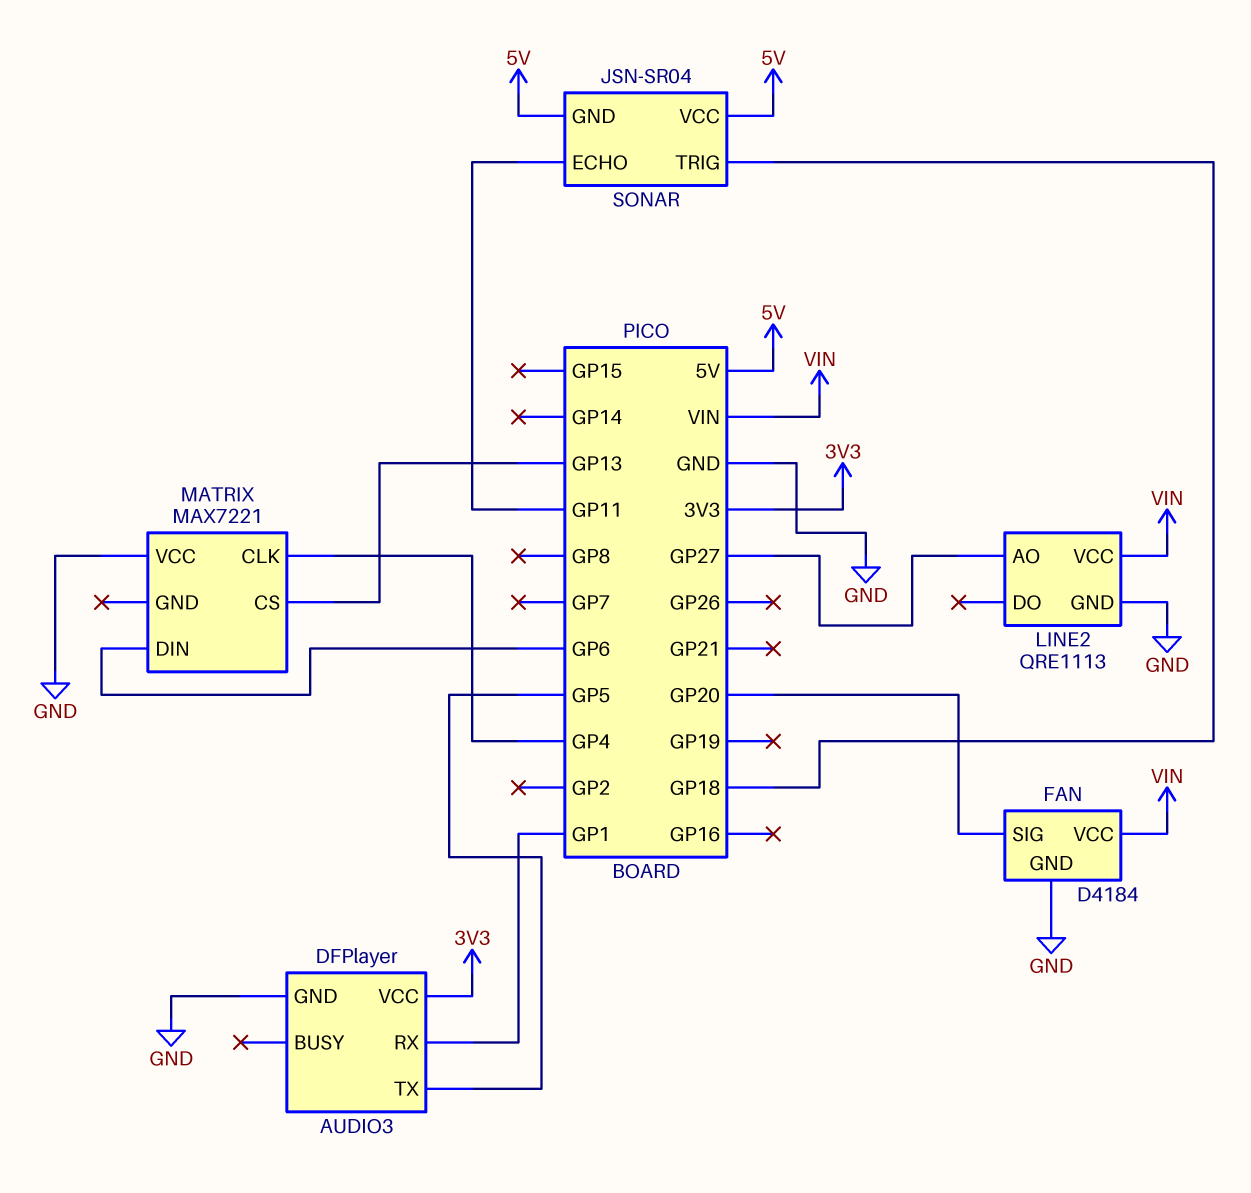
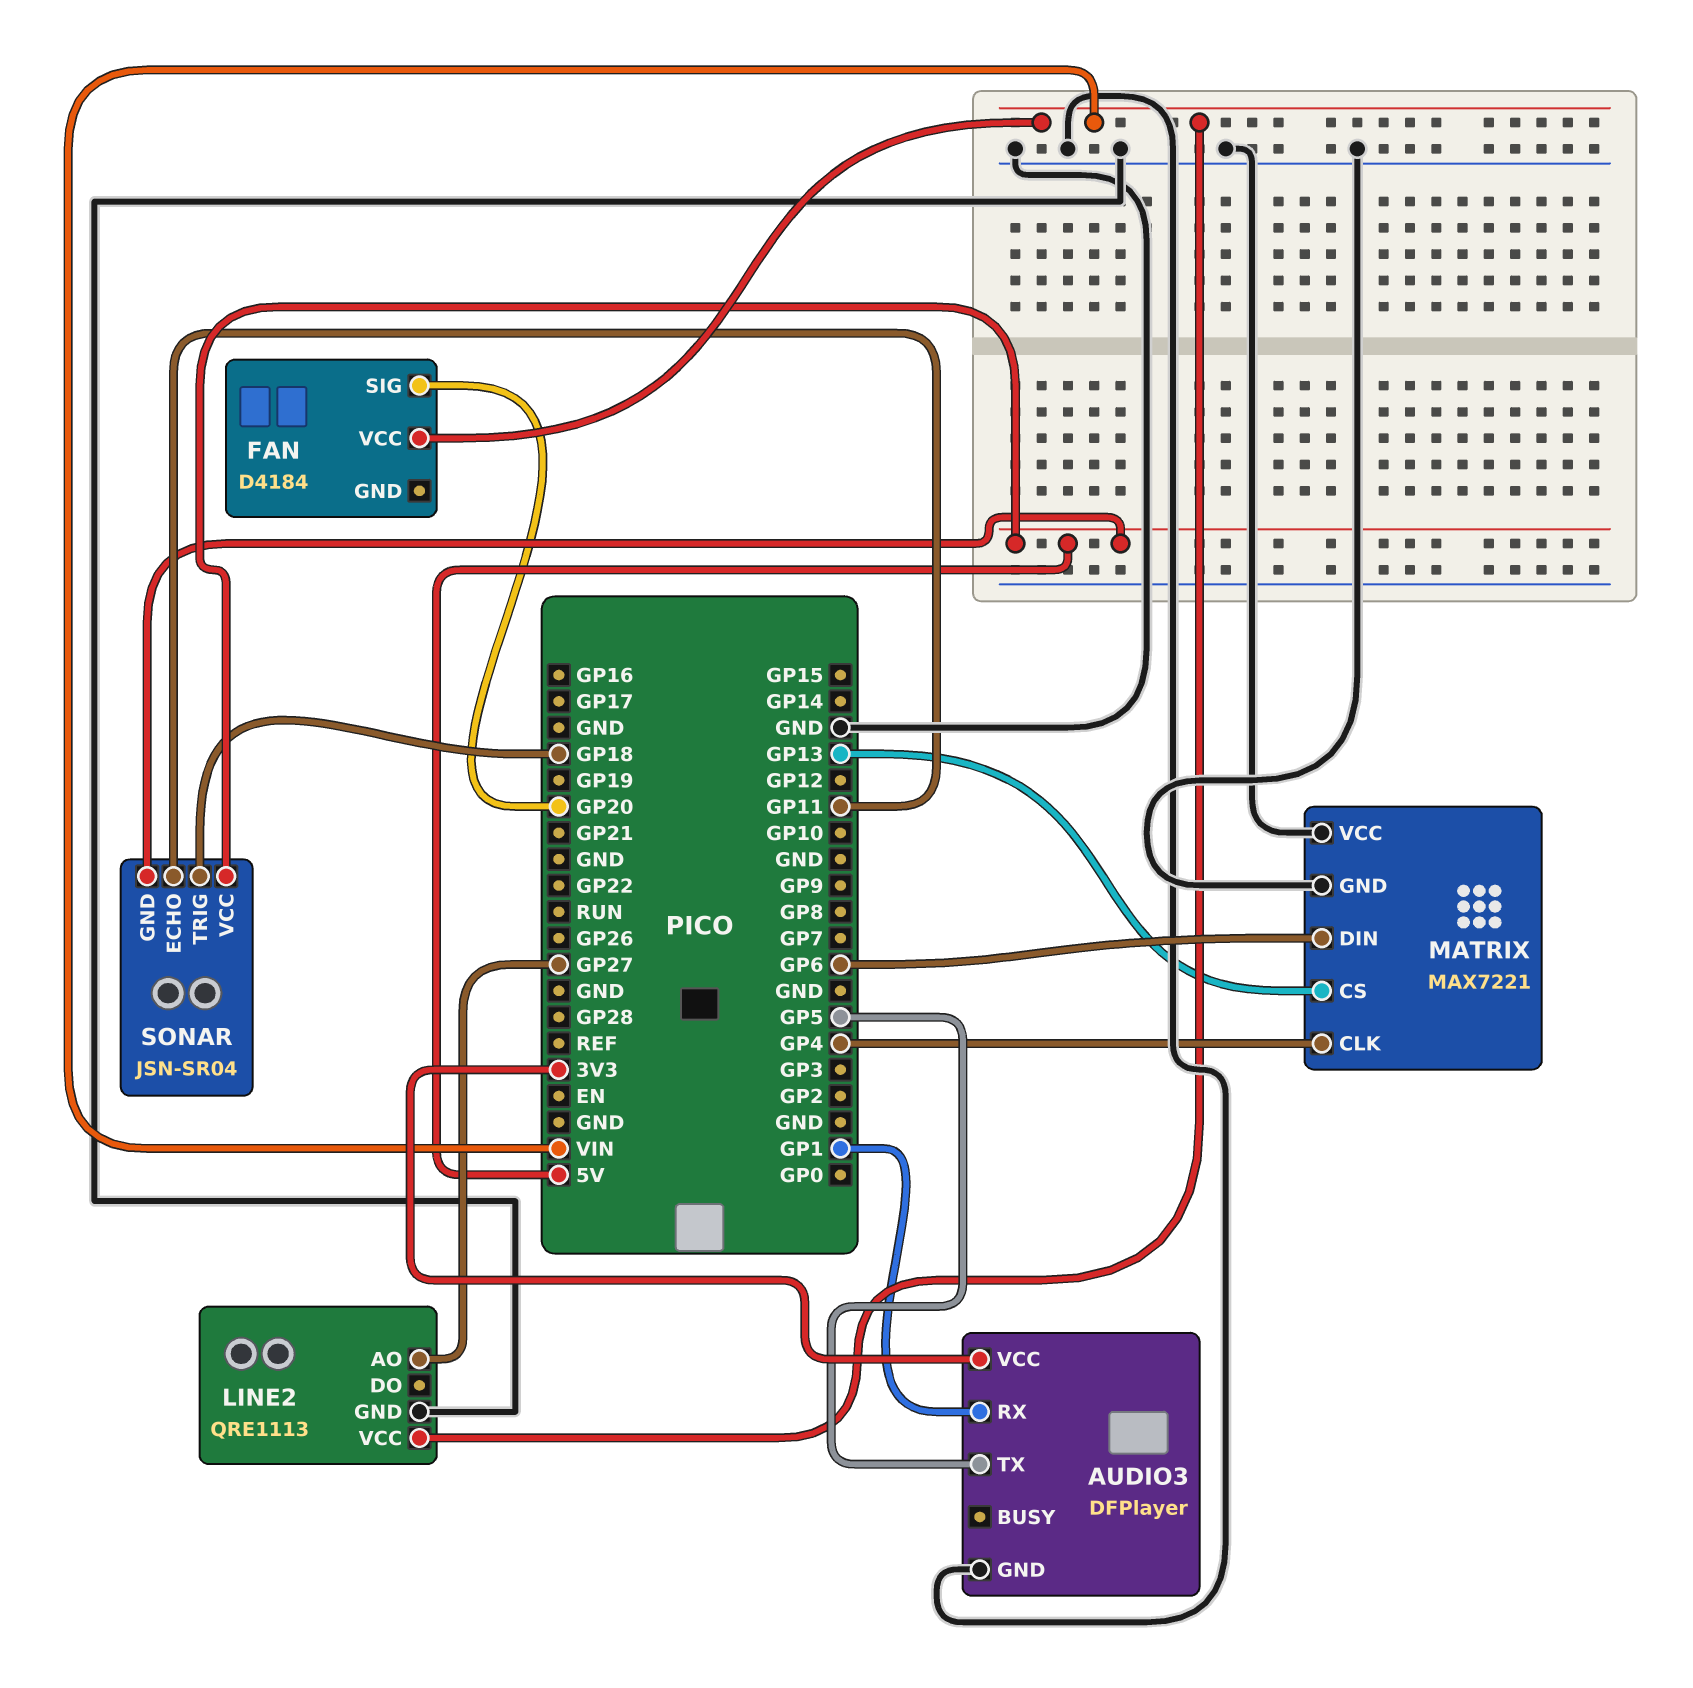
FAN pin GND: GND -> none
MATRIX pin GND: none -> GND

